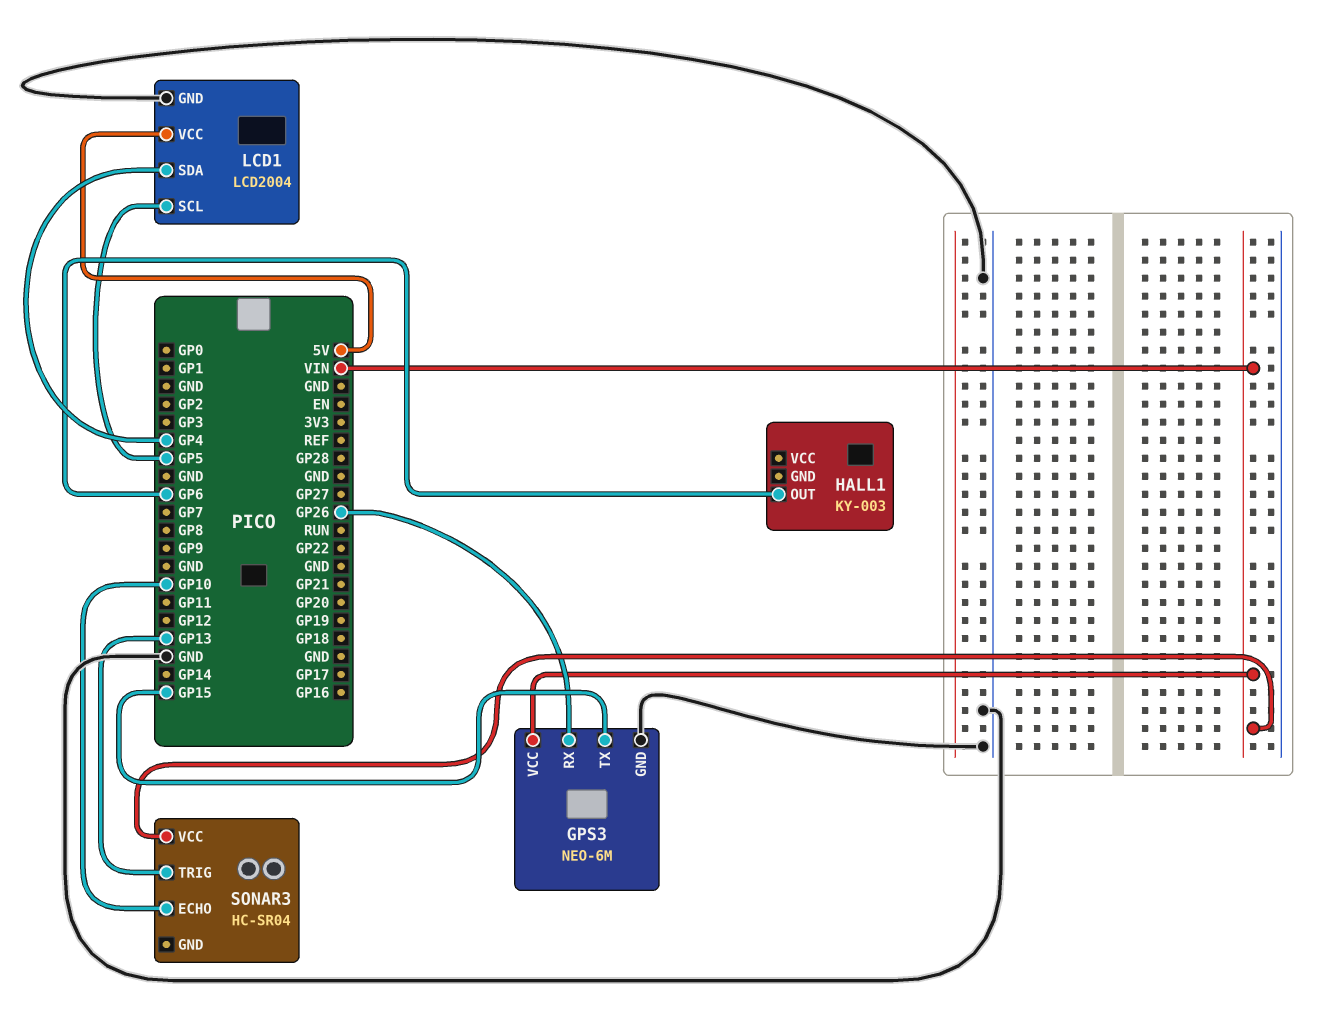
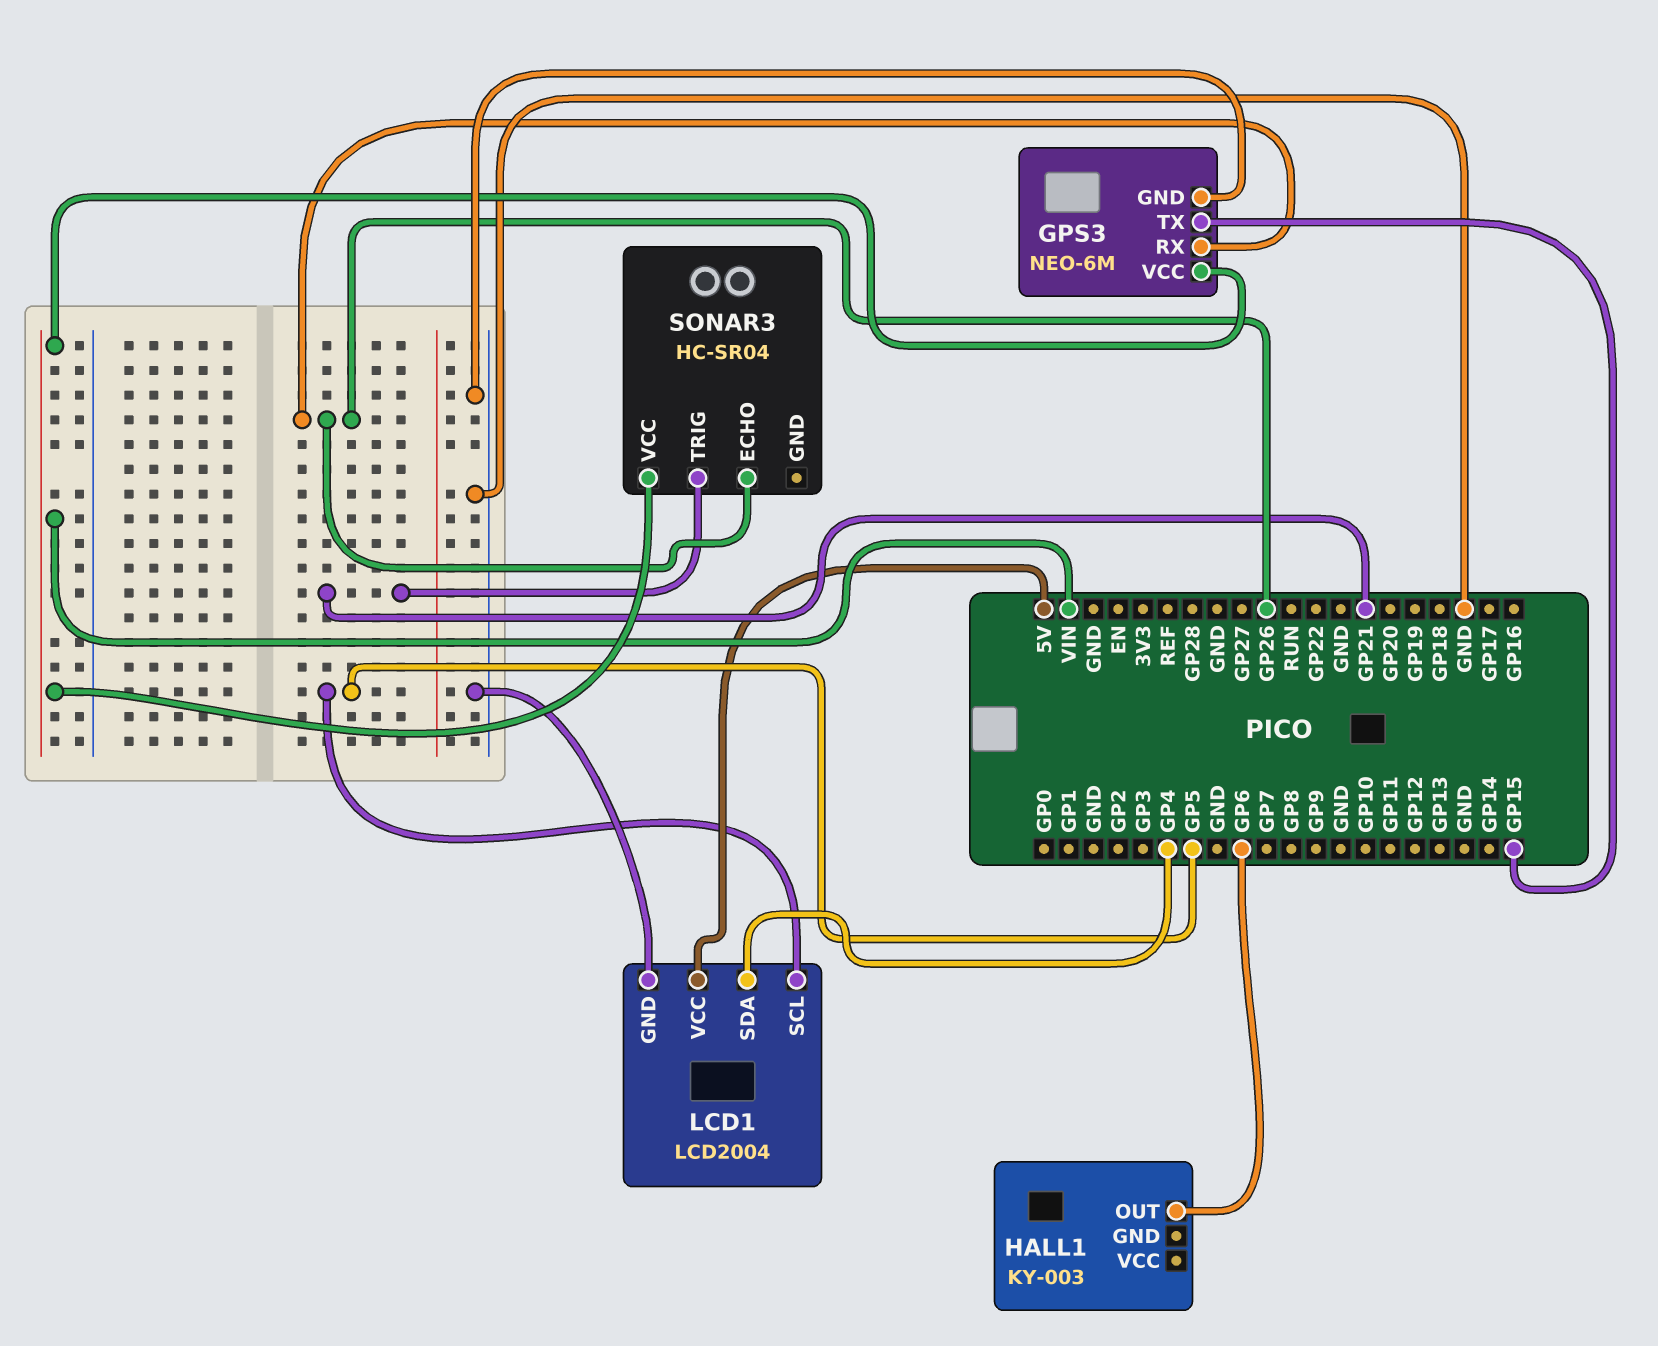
SONAR3 pin ECHO: GP10 -> GP26
SONAR3 pin TRIG: GP13 -> GP21

